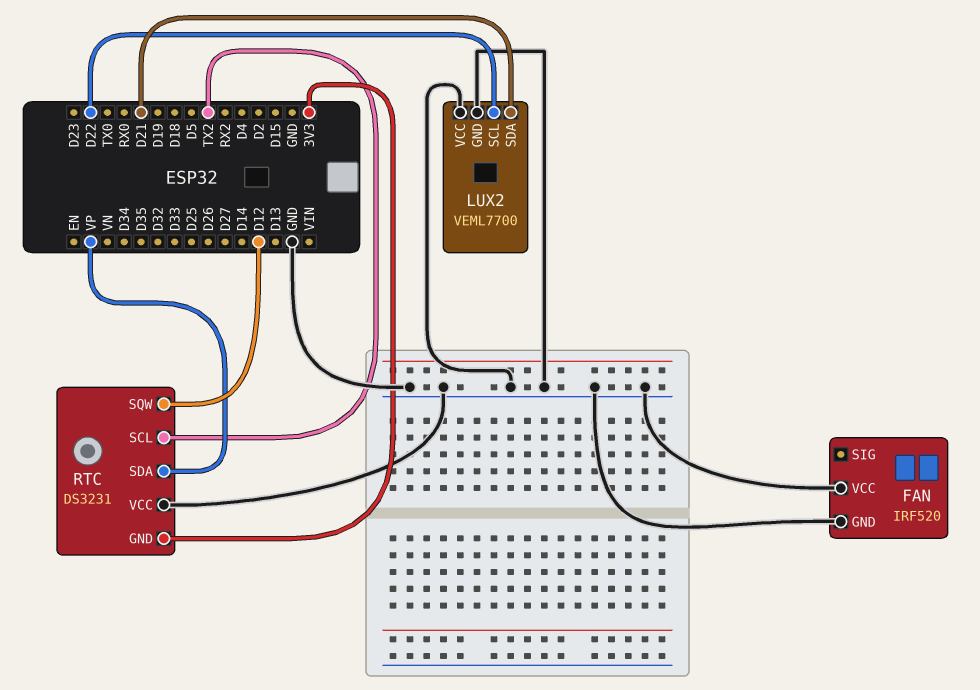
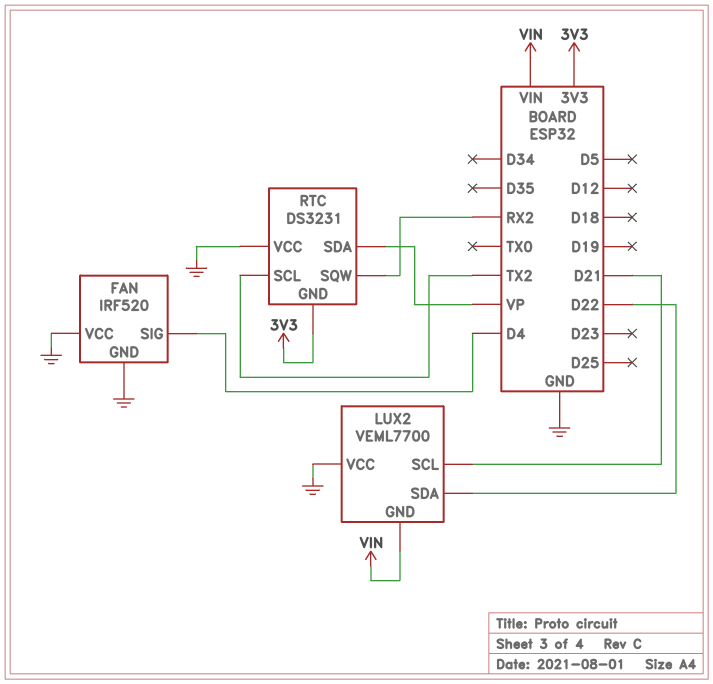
FAN pin SIG: none -> D4
LUX2 pin GND: GND -> VIN
LUX2 pin SCL: D22 -> D21
LUX2 pin SDA: D21 -> D22
RTC pin SQW: D12 -> RX2

